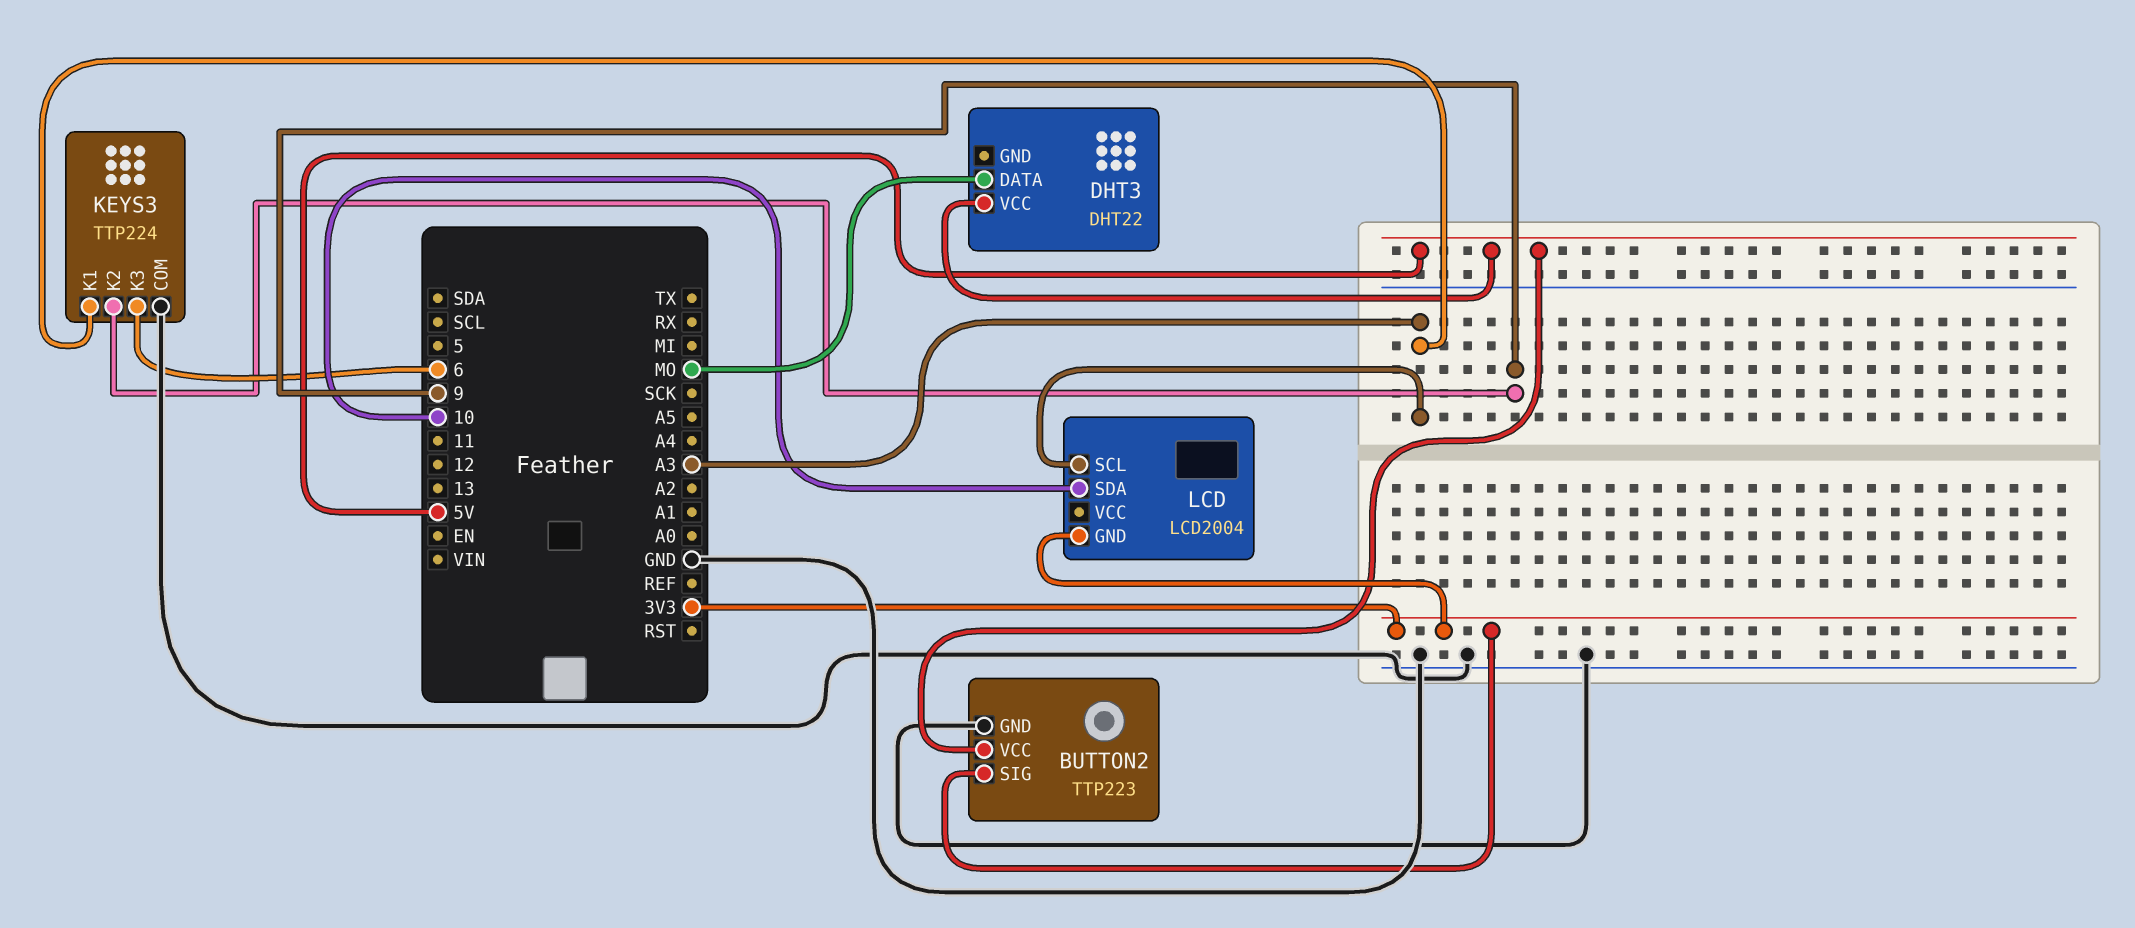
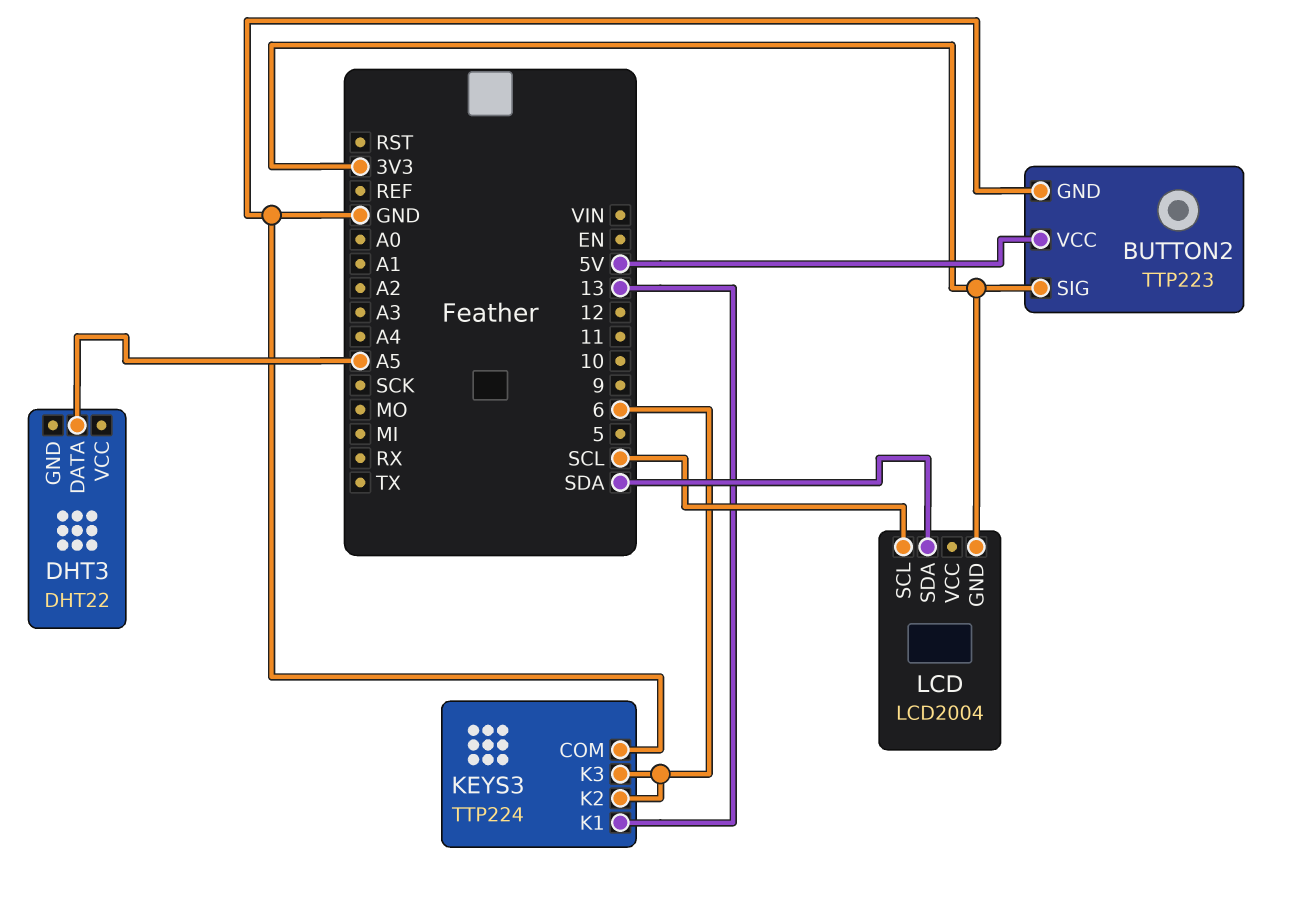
DHT3 pin DATA: MO -> A5
DHT3 pin VCC: 5V -> none
KEYS3 pin K1: A3 -> 13
KEYS3 pin K2: 9 -> 6
LCD pin SCL: A3 -> SCL
LCD pin SDA: 10 -> SDA

